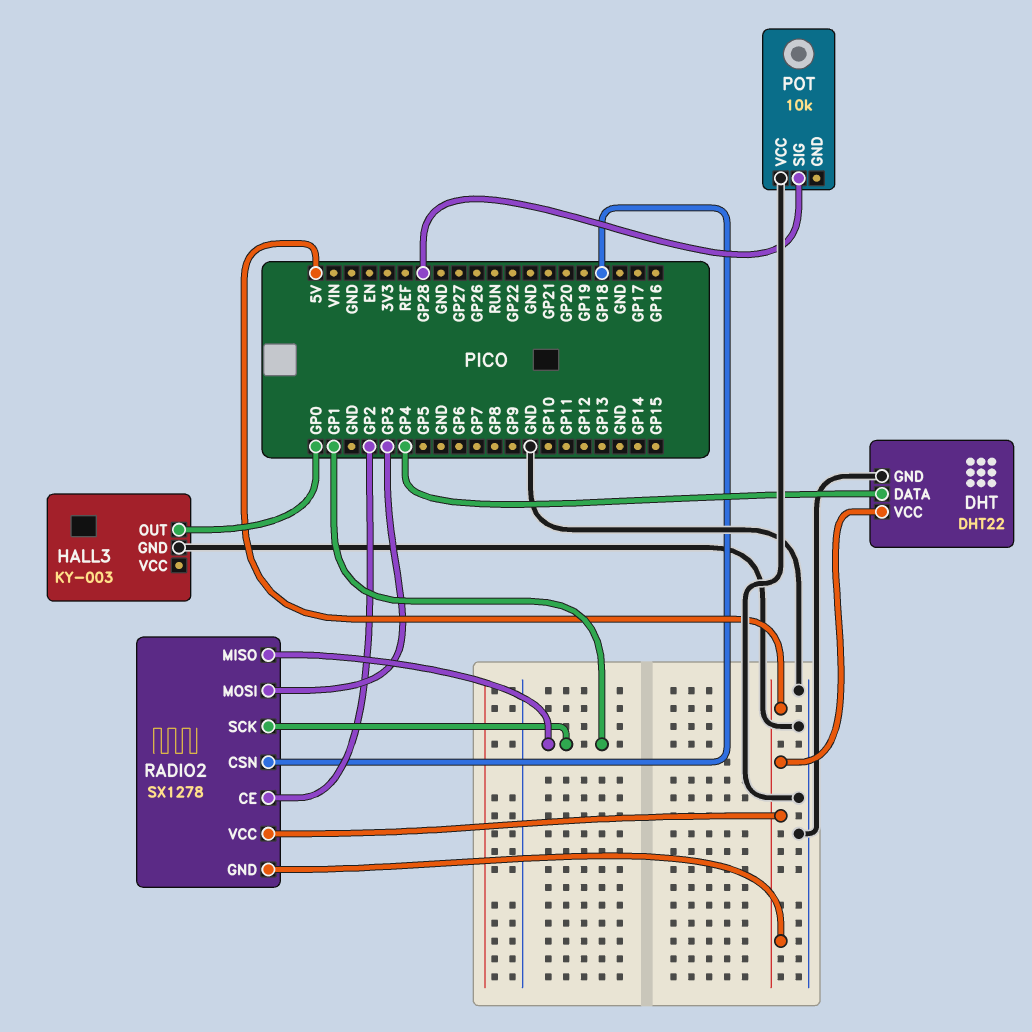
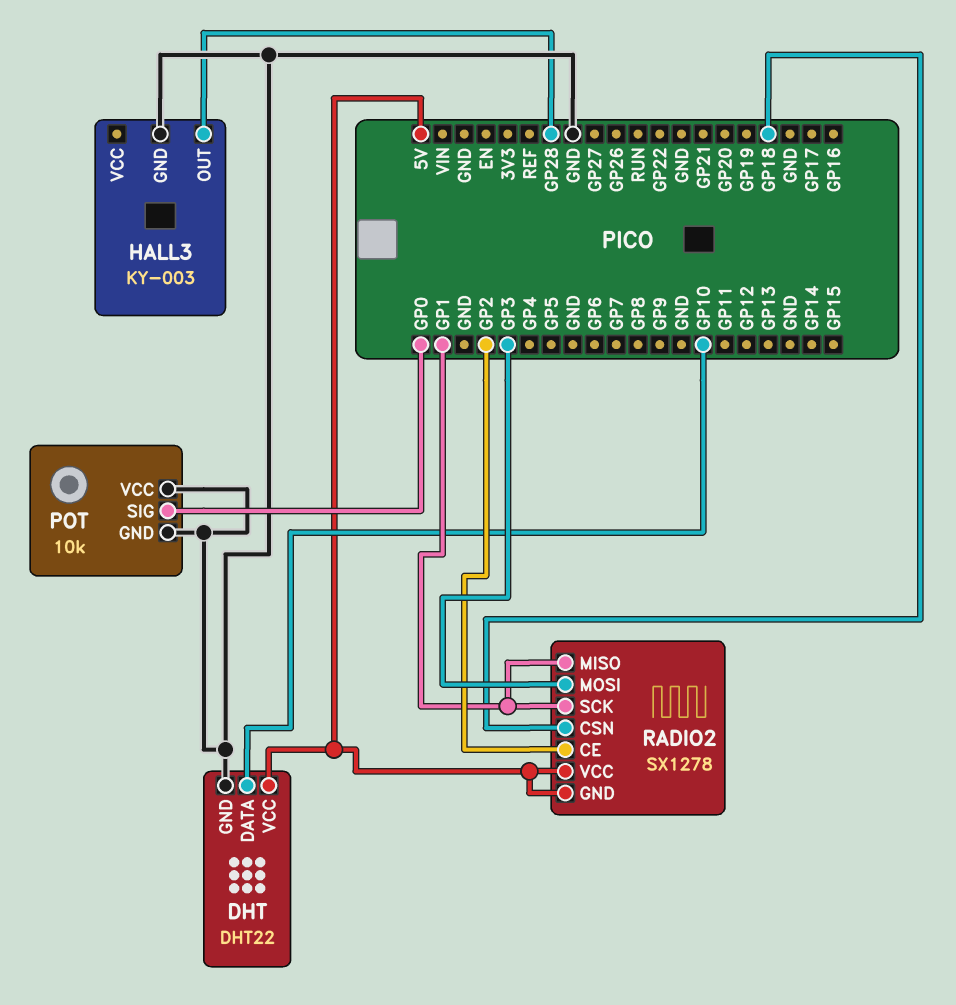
DHT pin DATA: GP4 -> GP10
HALL3 pin OUT: GP0 -> GP28
POT pin GND: none -> GND
POT pin SIG: GP28 -> GP0

